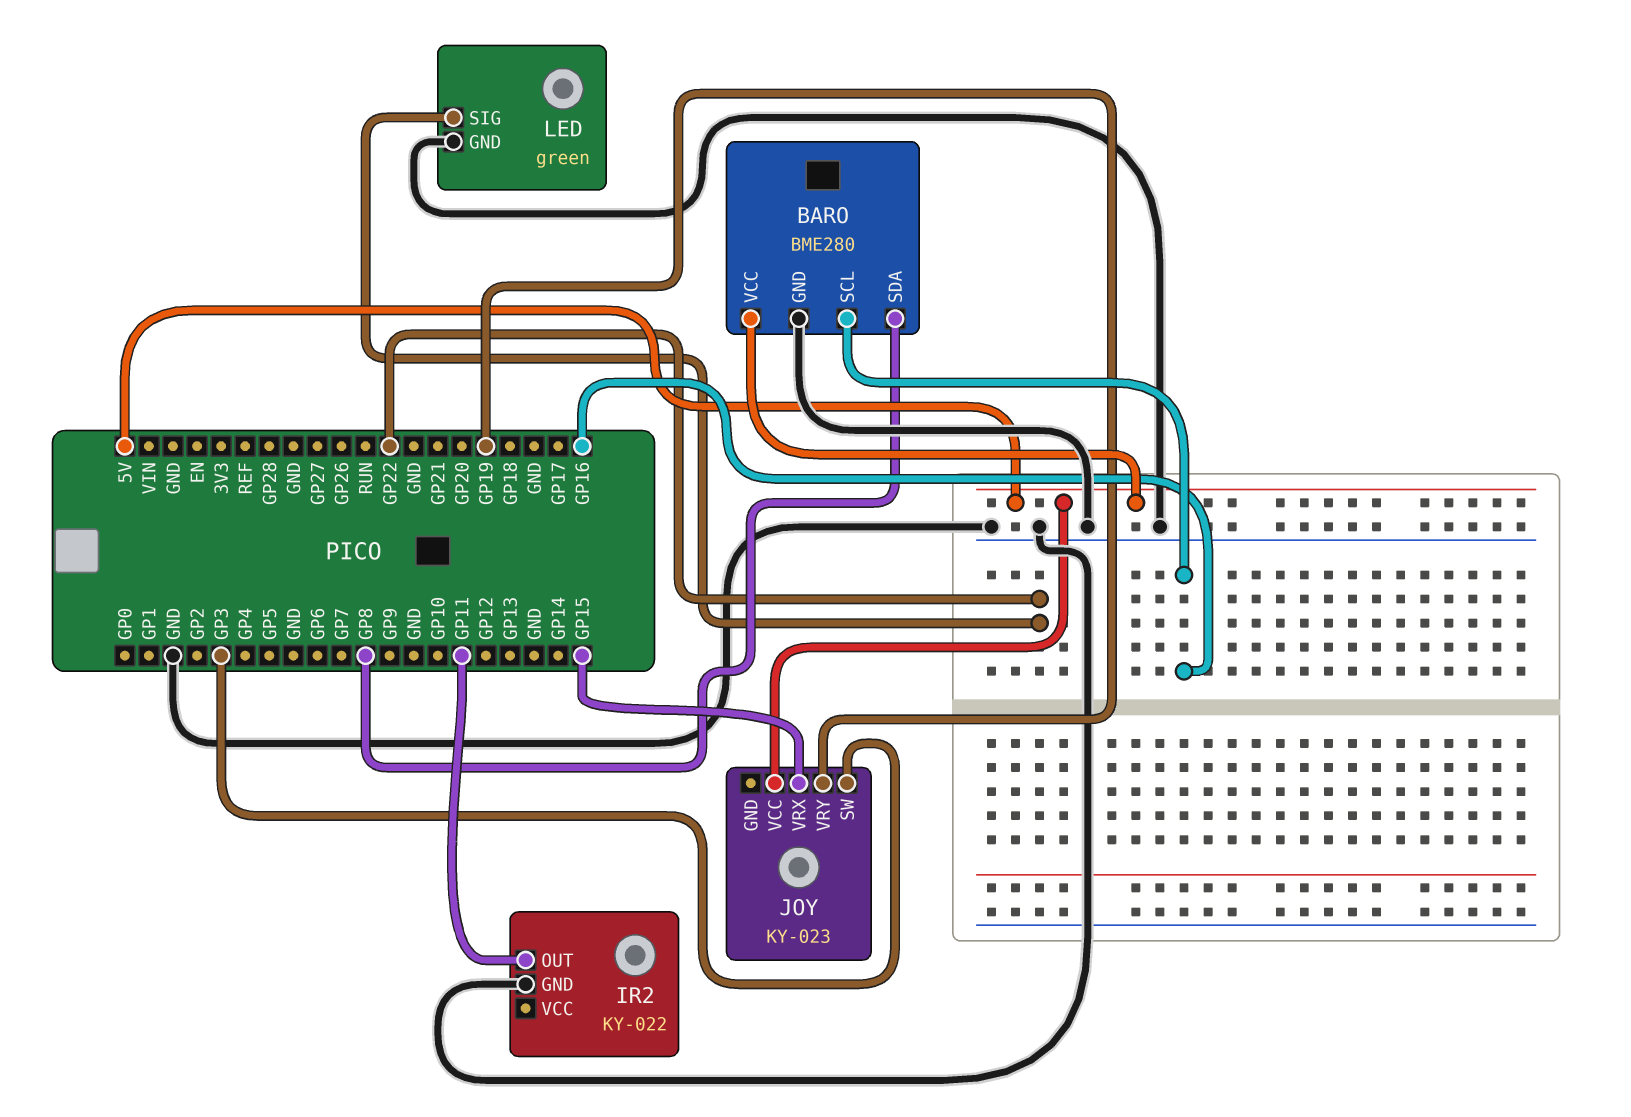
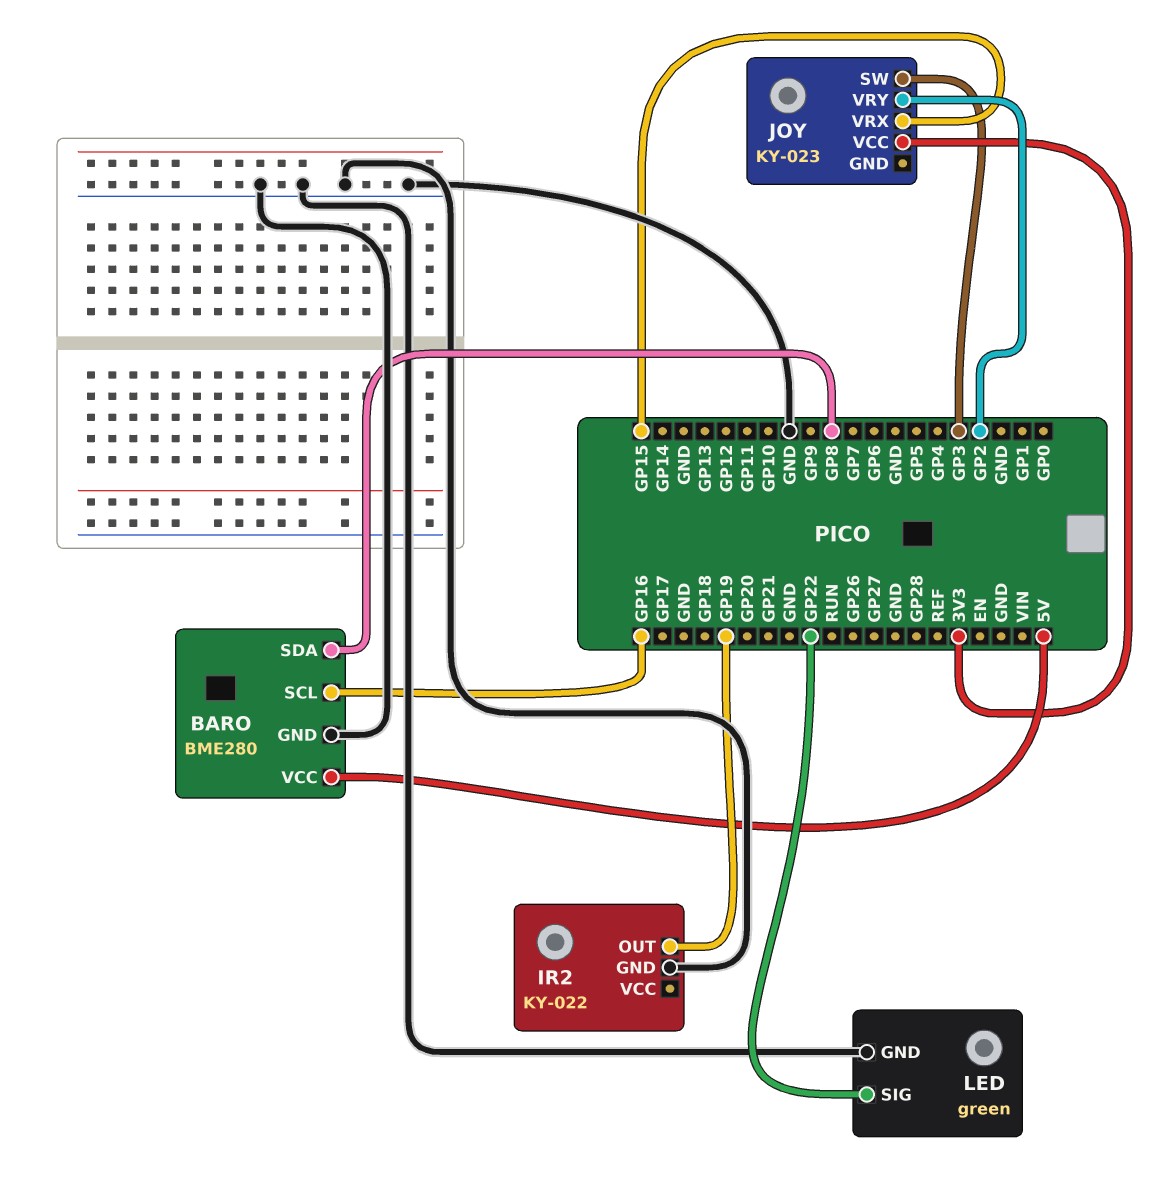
IR2 pin OUT: GP11 -> GP19
JOY pin VCC: 5V -> 3V3
JOY pin VRY: GP19 -> GP2

